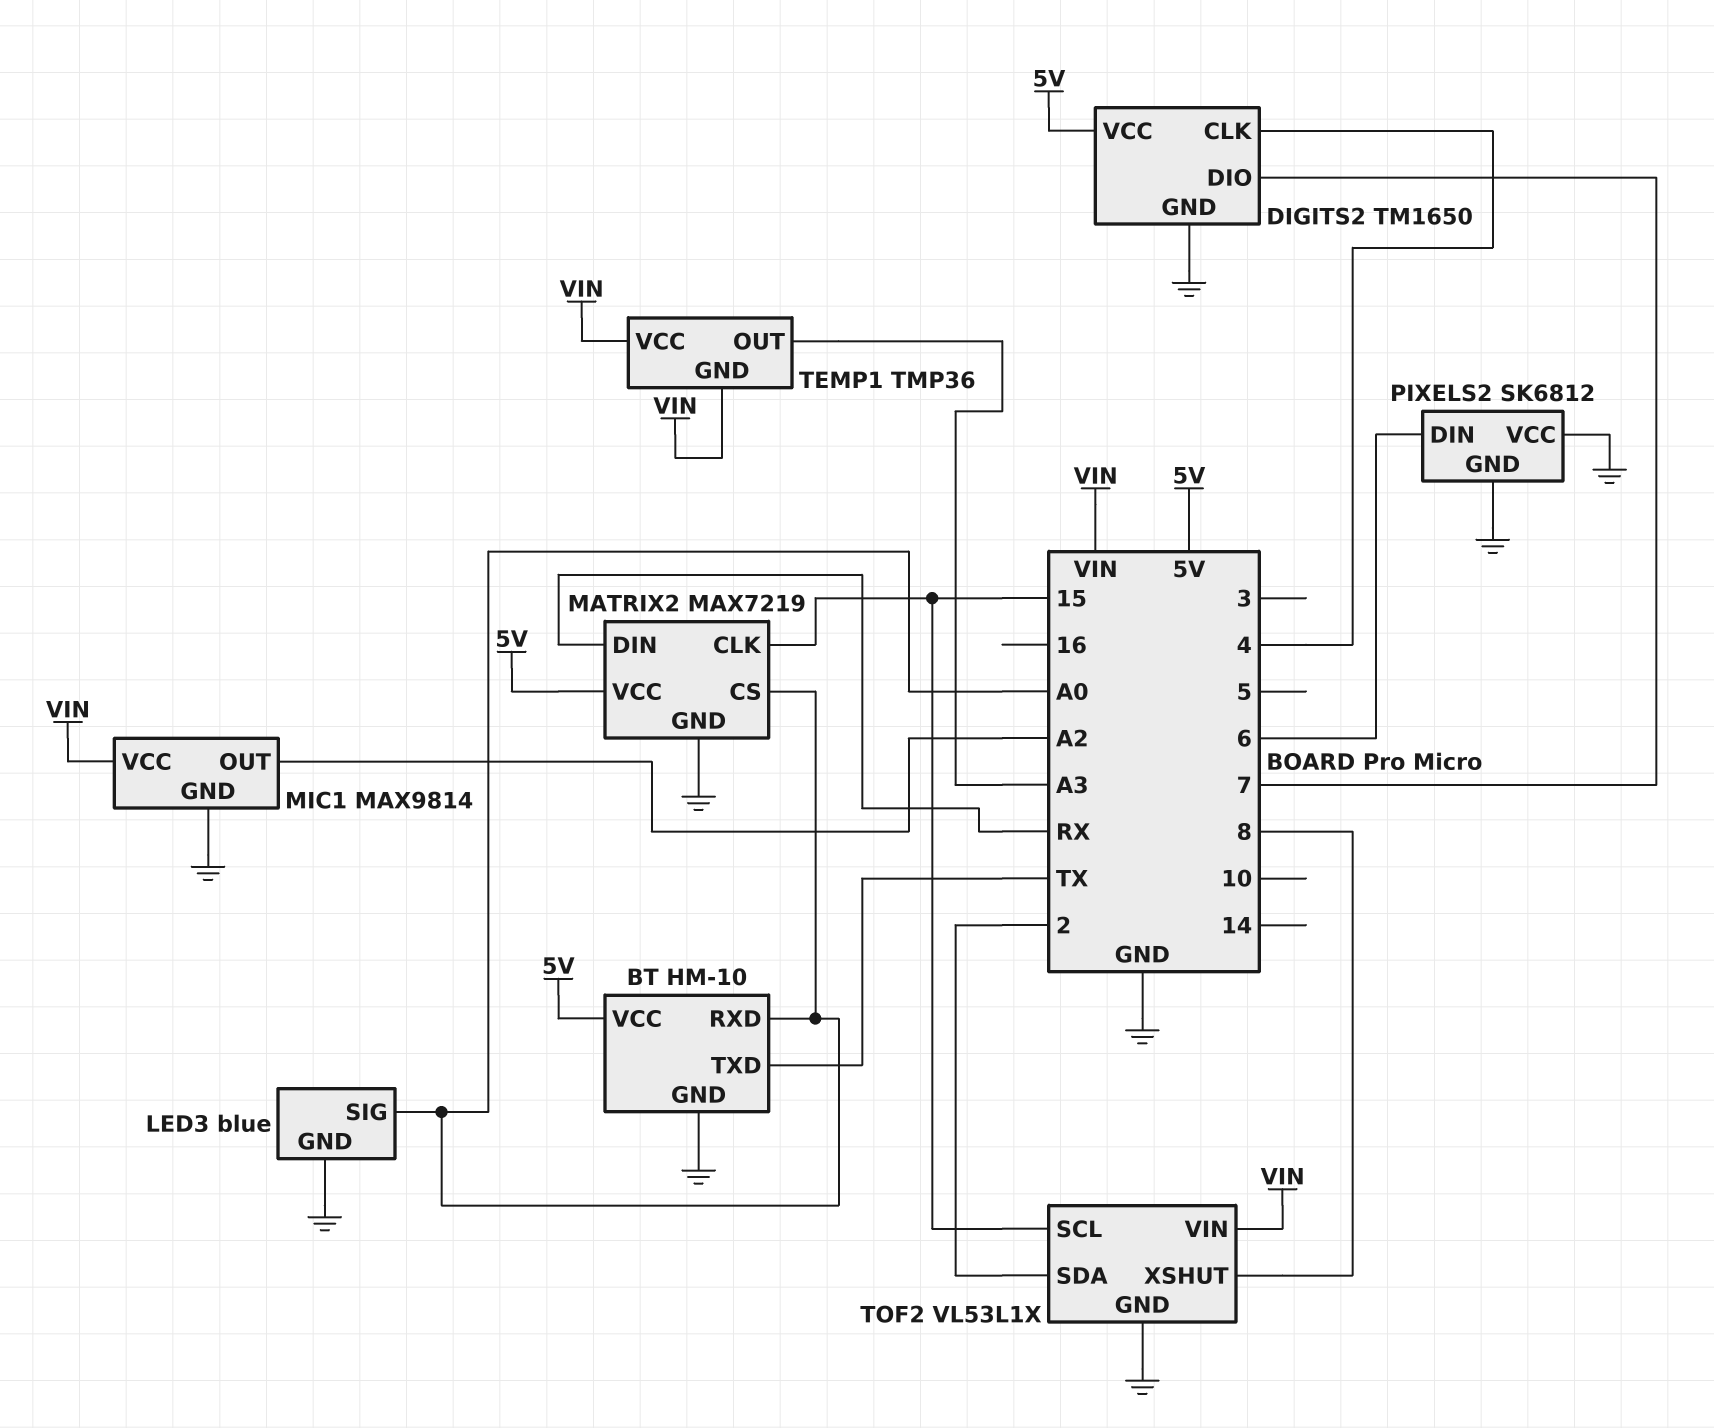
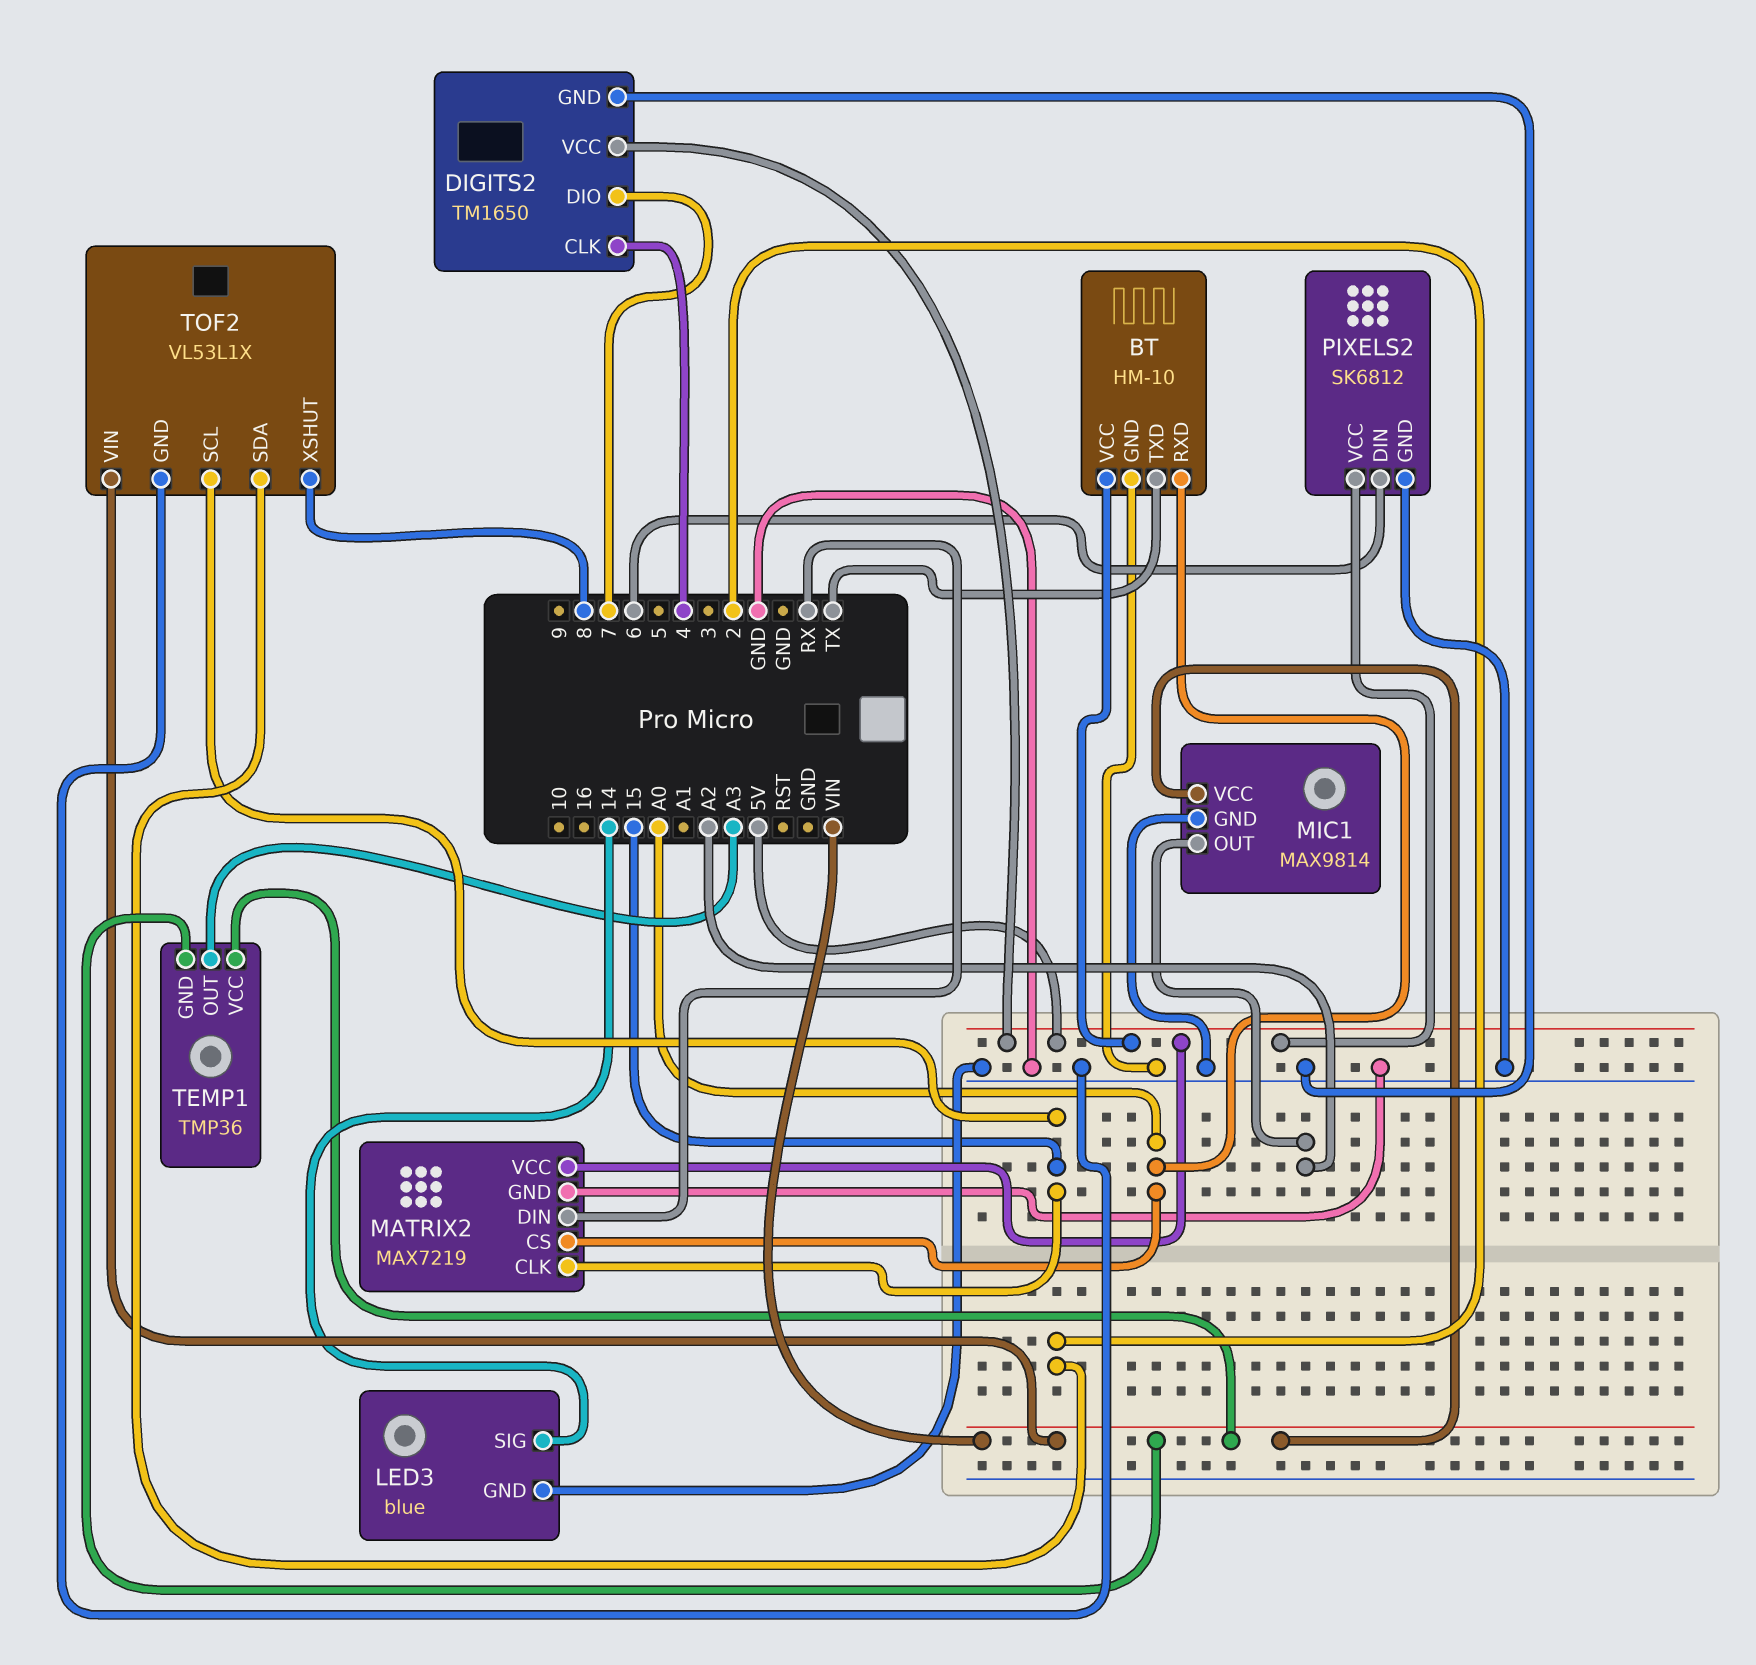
LED3 pin SIG: A0 -> 14
PIXELS2 pin VCC: GND -> 5V

